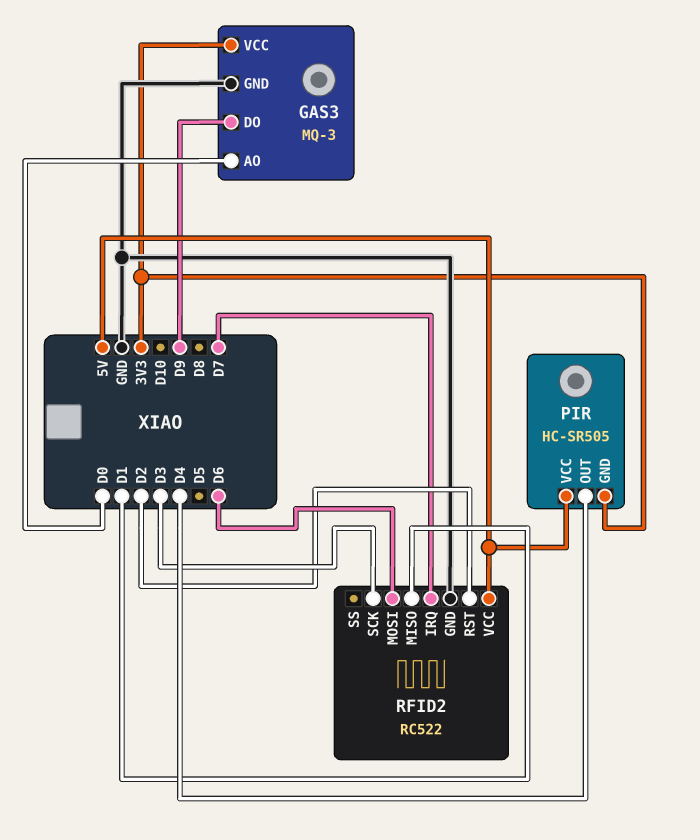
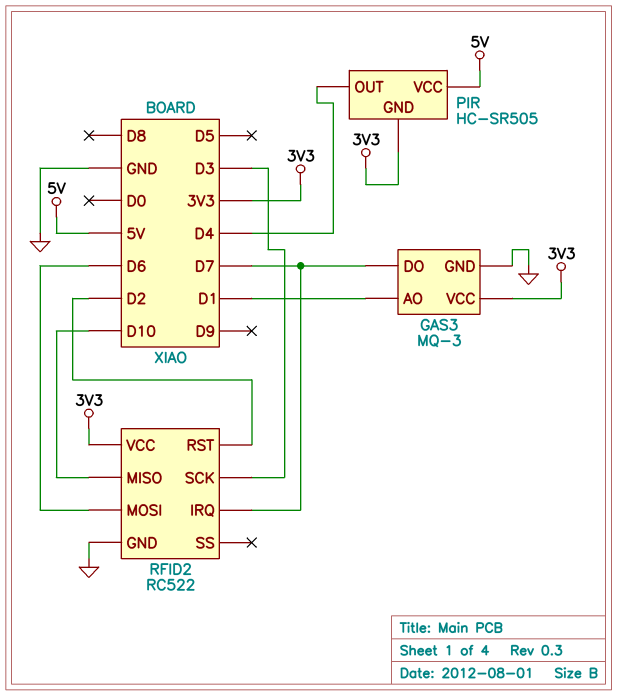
GAS3 pin AO: D0 -> D1
GAS3 pin DO: D9 -> D7
RFID2 pin MISO: D1 -> D10
RFID2 pin VCC: 5V -> 3V3

